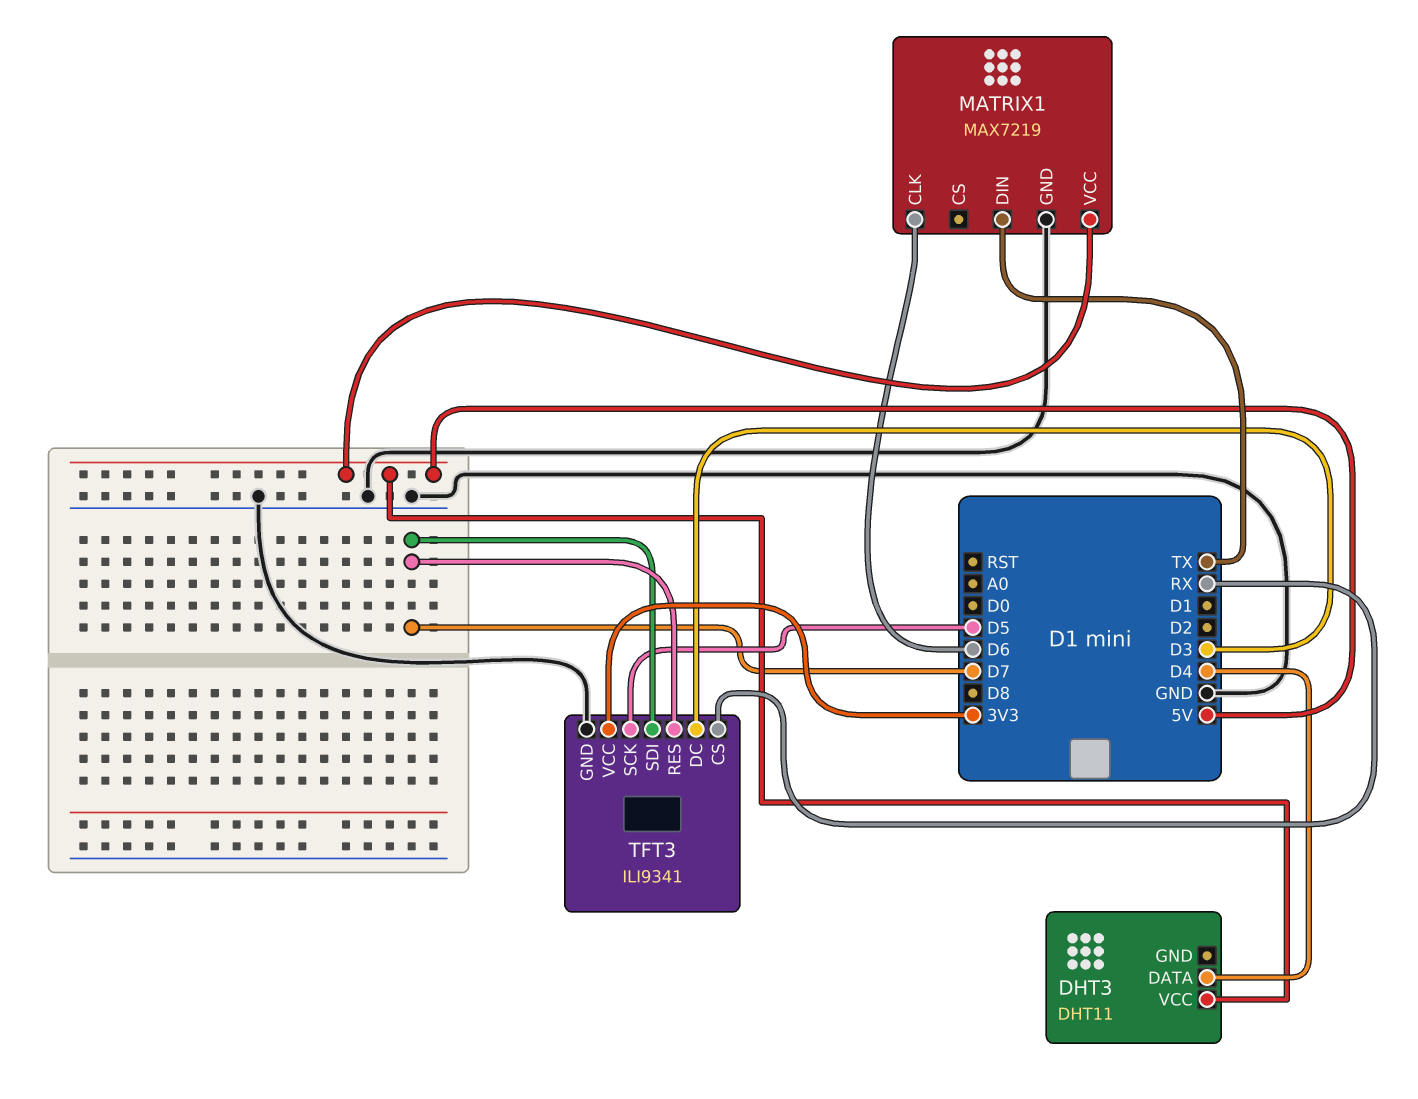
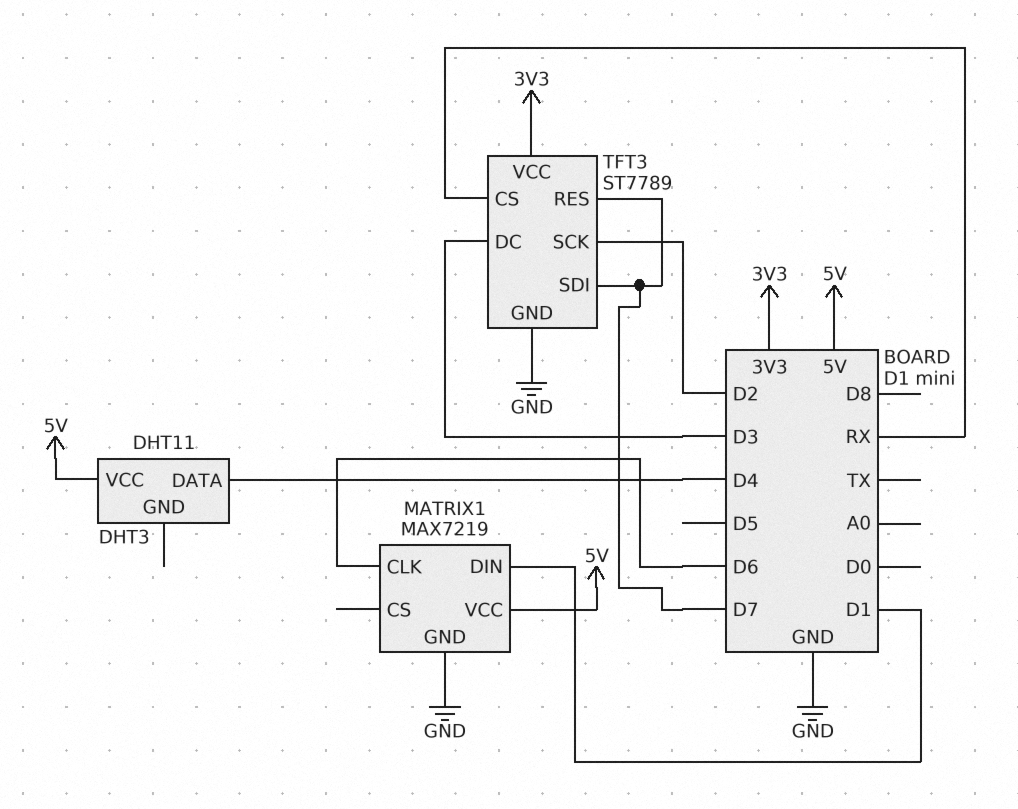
MATRIX1 pin DIN: TX -> D1
TFT3: ILI9341 -> ST7789
TFT3 pin SCK: D5 -> D2

